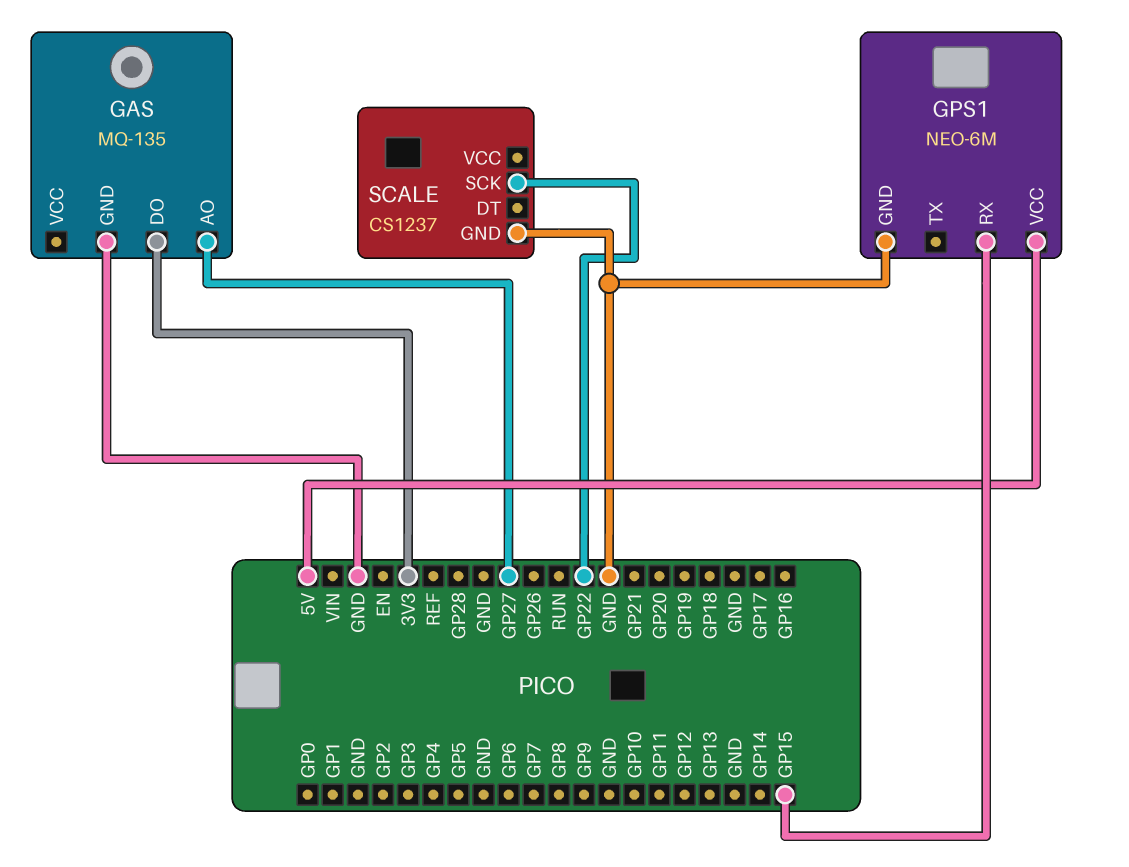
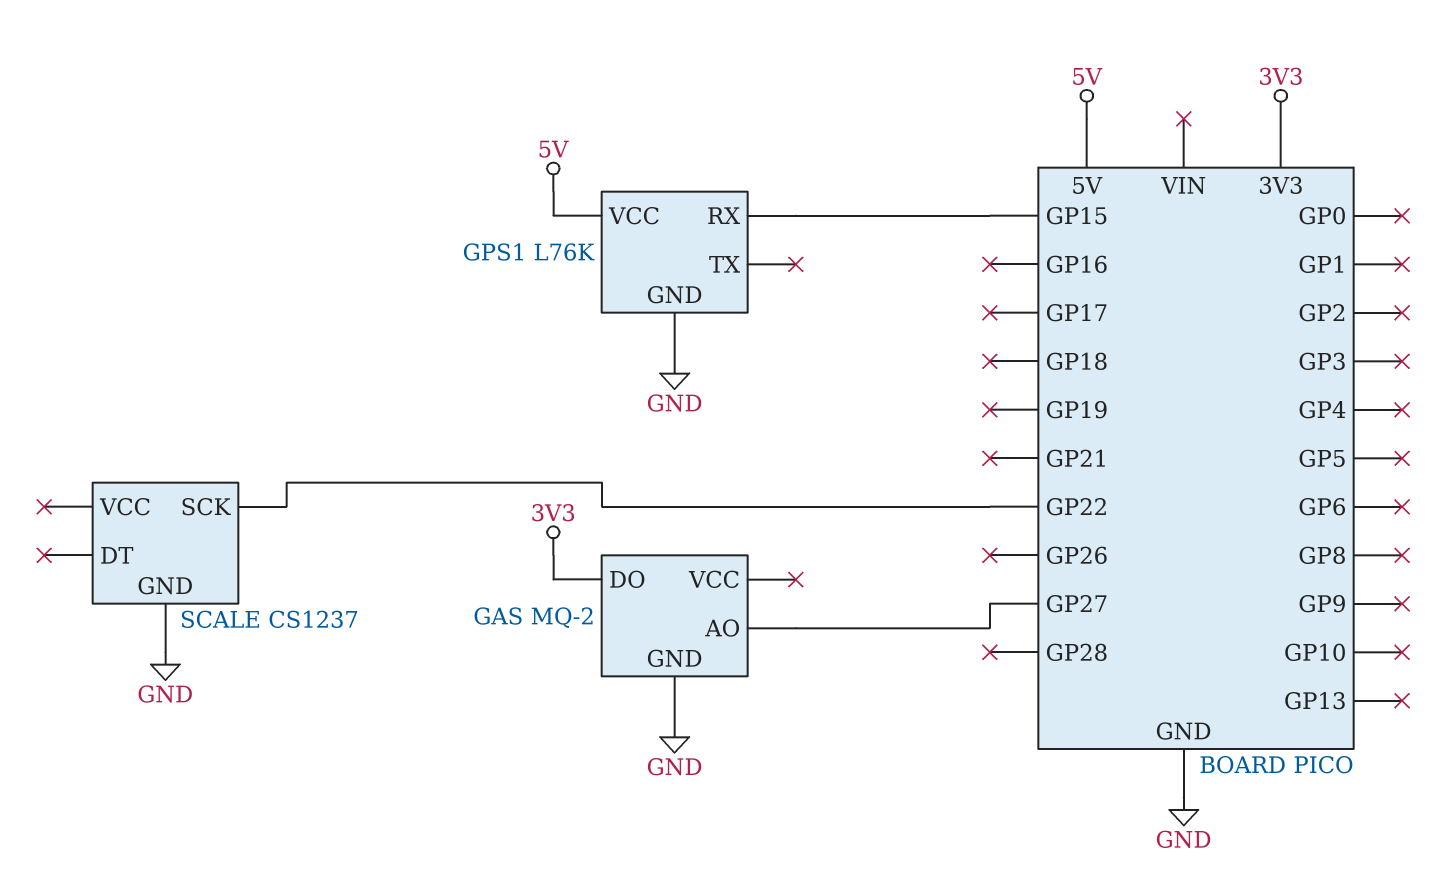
GAS: MQ-135 -> MQ-2
GPS1: NEO-6M -> L76K

